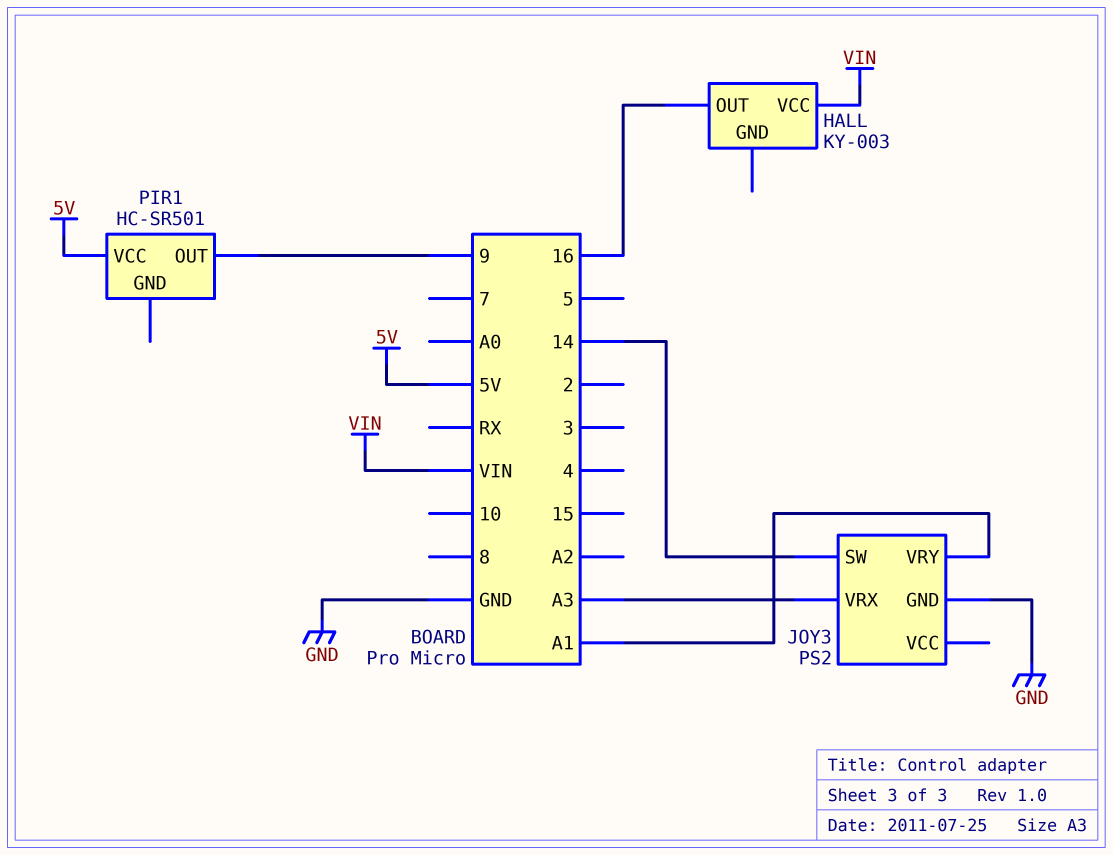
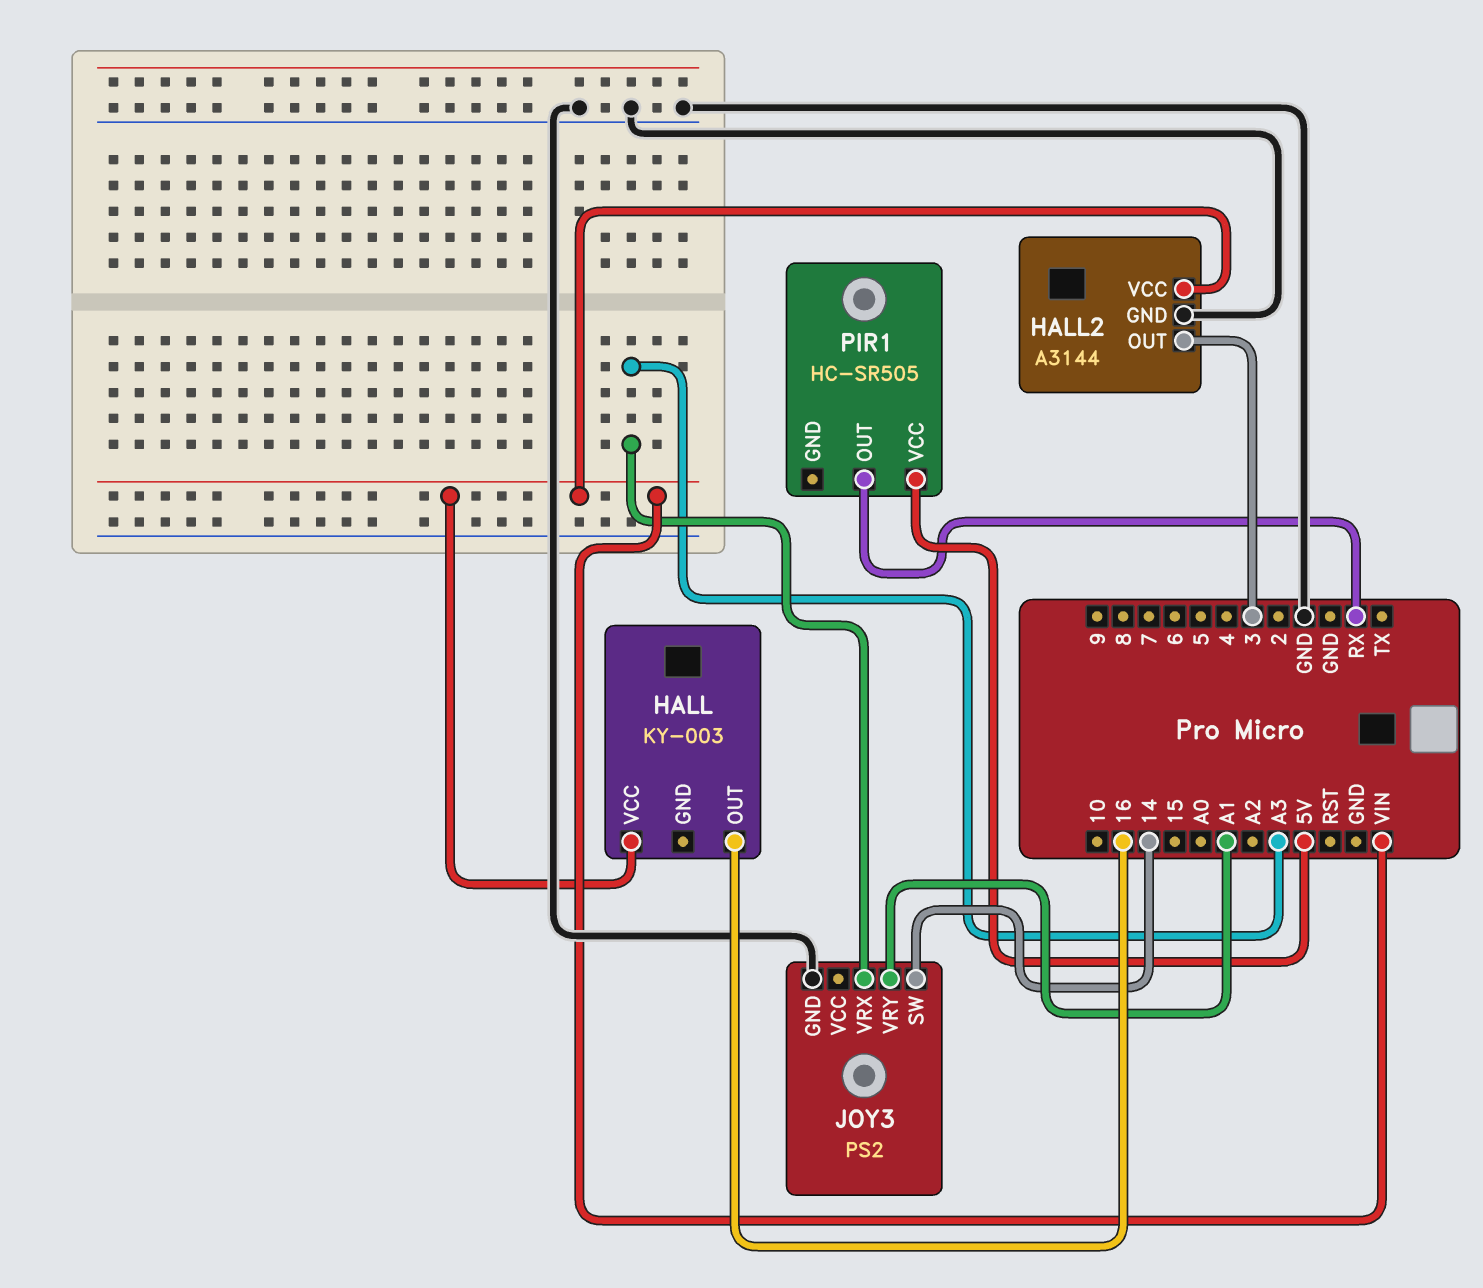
HALL2: none -> A3144
HALL2 pin GND: none -> GND
HALL2 pin OUT: none -> 3
HALL2 pin VCC: none -> VIN
PIR1: HC-SR501 -> HC-SR505
PIR1 pin OUT: 9 -> RX

